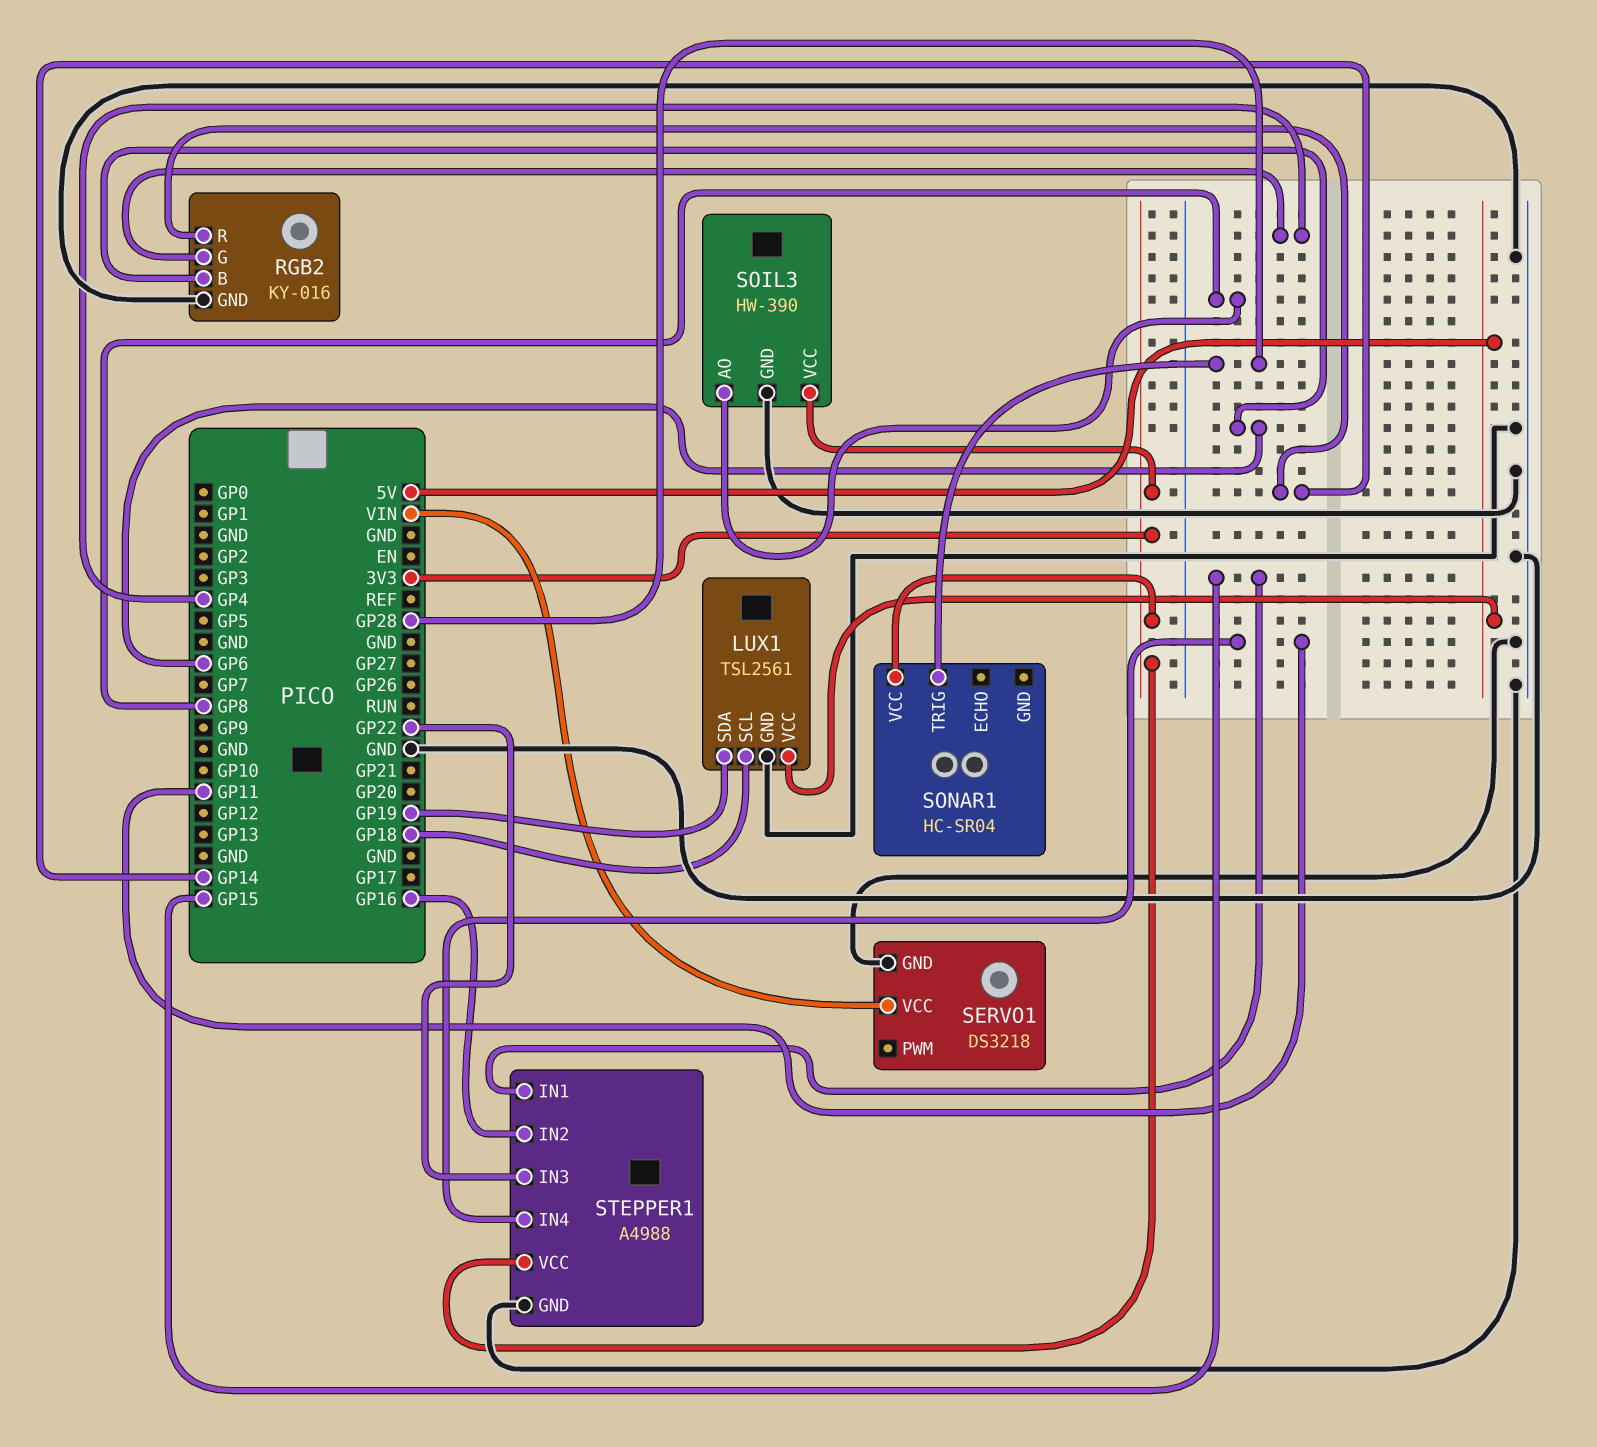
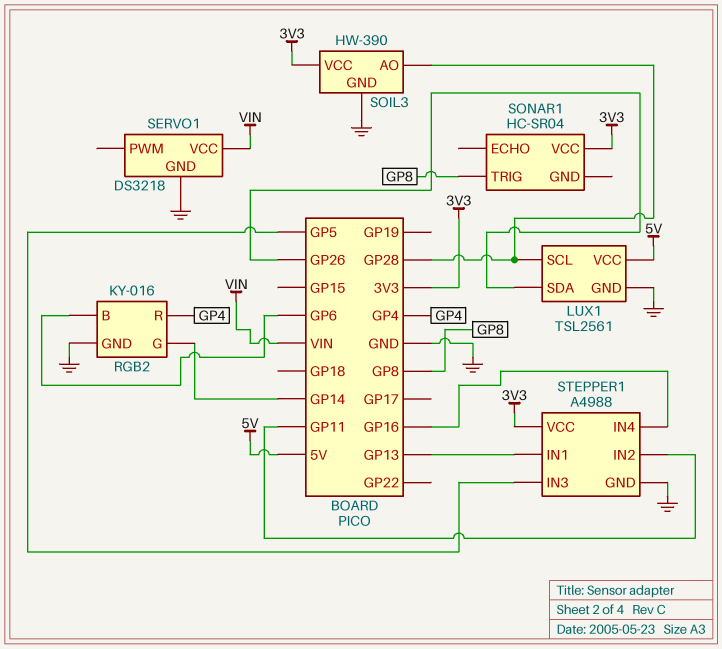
LUX1 pin SCL: GP18 -> GP28
LUX1 pin SDA: GP19 -> GP26
RGB2 pin G: GP4 -> GP14
RGB2 pin R: GP14 -> GP4
SOIL3 pin AO: GP8 -> GP28
SONAR1 pin TRIG: GP28 -> GP8
STEPPER1 pin IN1: GP15 -> GP13
STEPPER1 pin IN2: GP16 -> GP11
STEPPER1 pin IN3: GP22 -> GP5
STEPPER1 pin IN4: GP11 -> GP16

